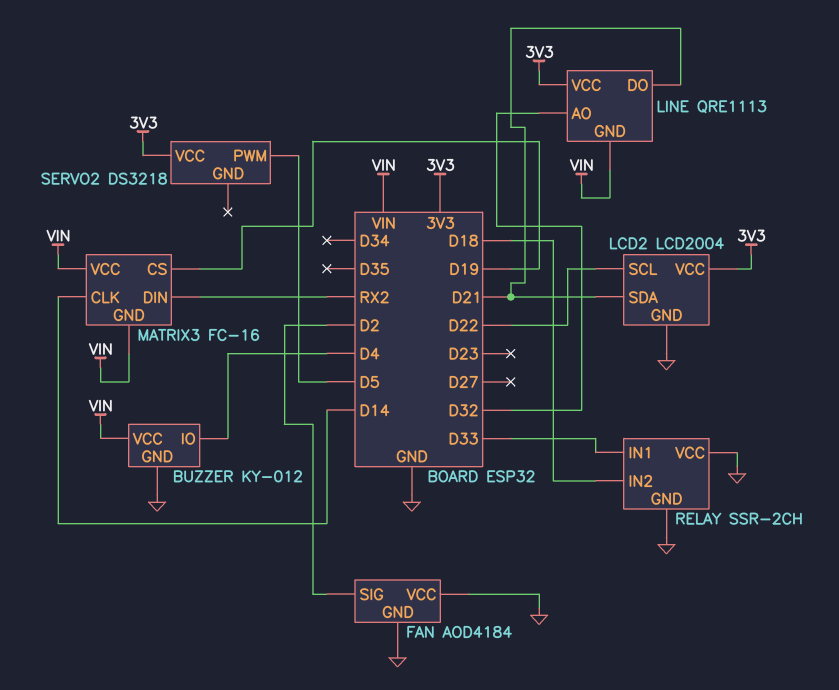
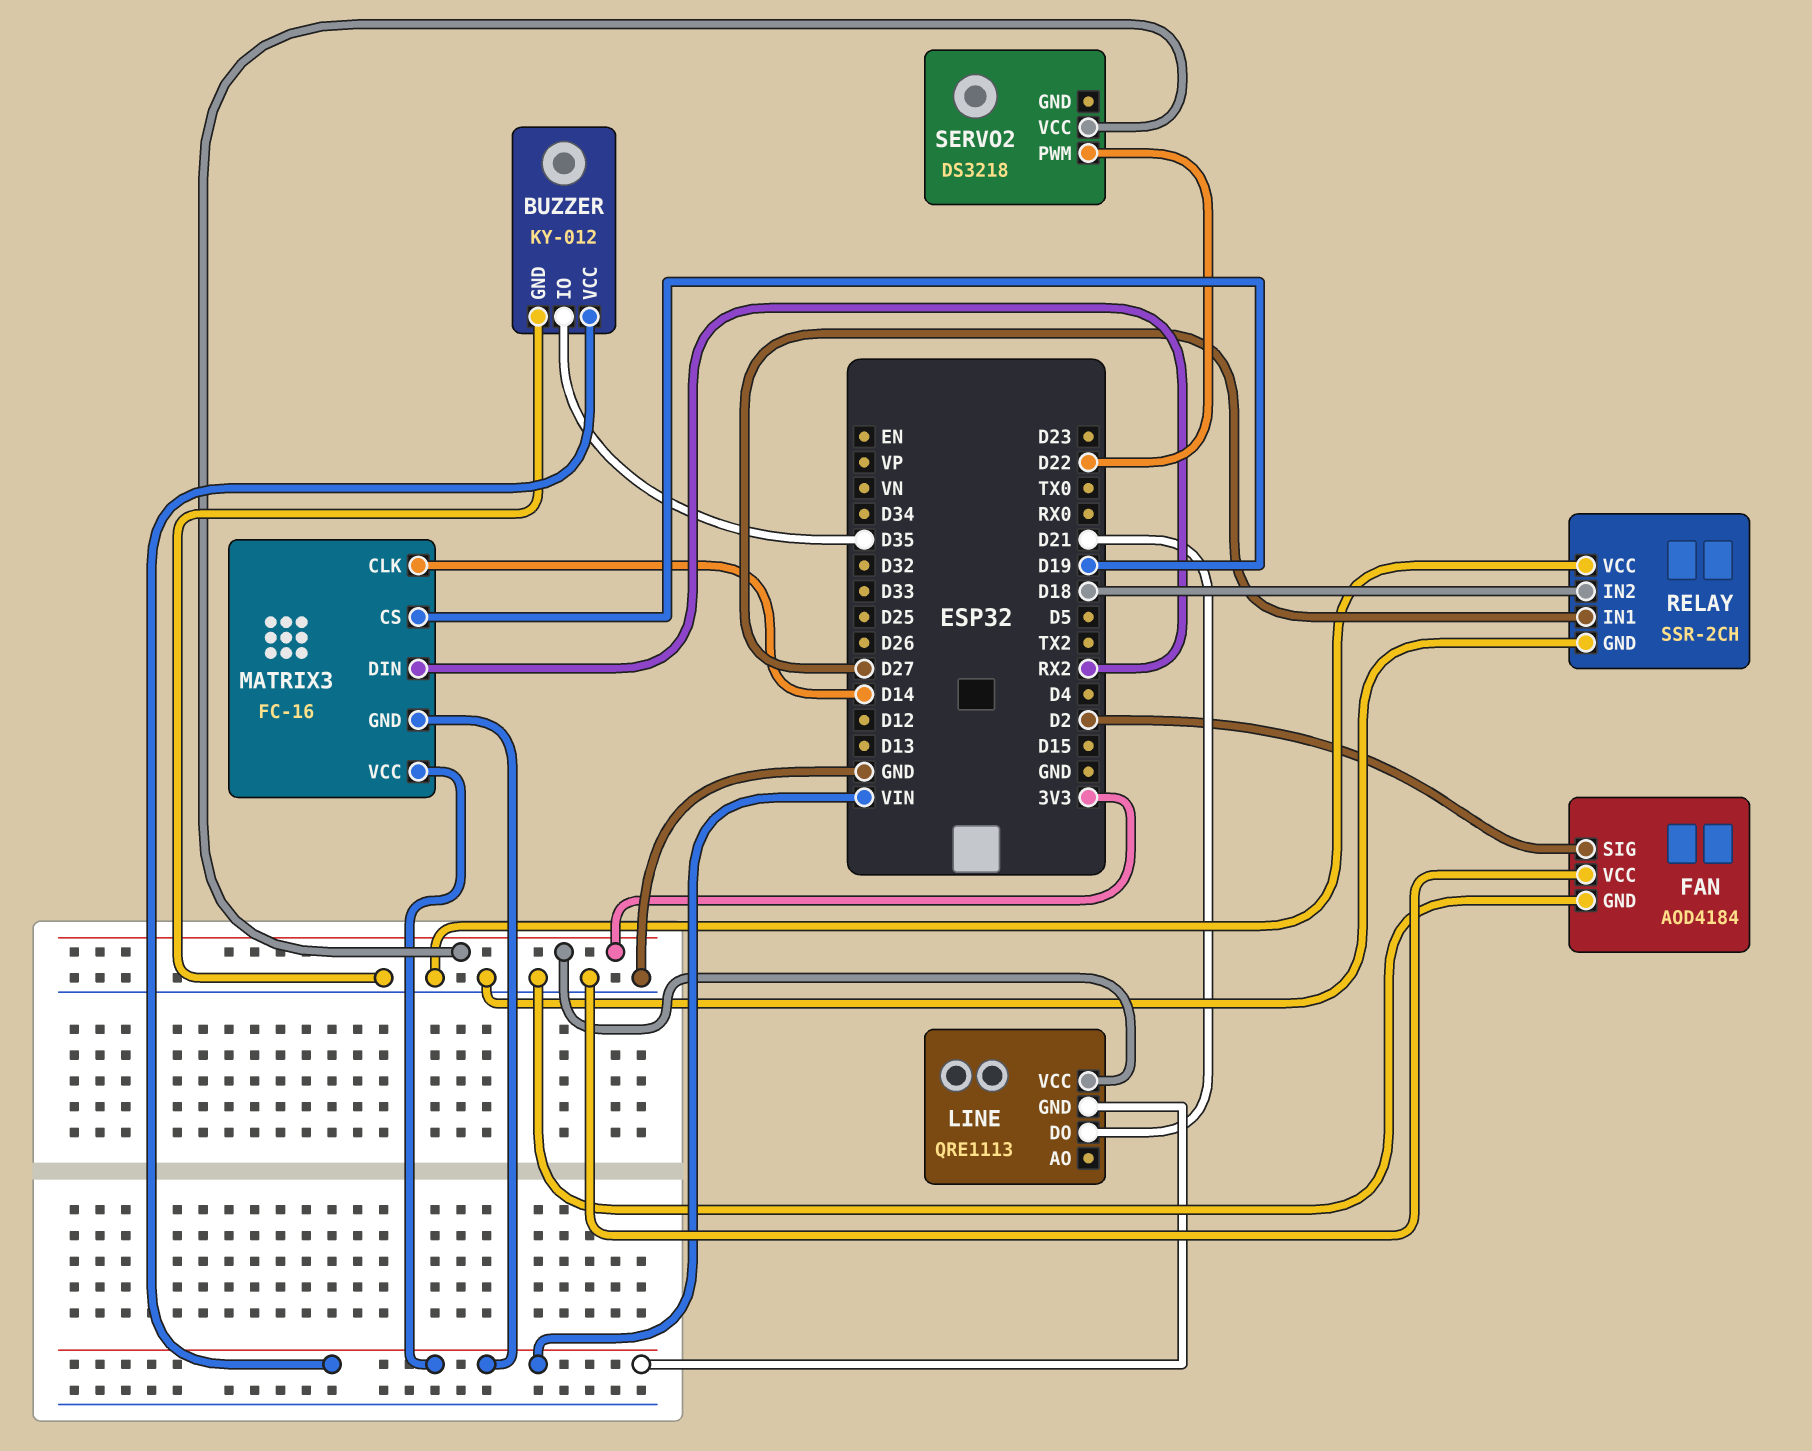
BUZZER pin IO: D4 -> D35
LCD2: LCD2004 -> none
LCD2 pin GND: GND -> none
LCD2 pin SCL: D22 -> none
LCD2 pin SDA: D21 -> none
LCD2 pin VCC: 3V3 -> none
LINE pin AO: D32 -> none
RELAY pin IN1: D33 -> D27
SERVO2 pin PWM: D5 -> D22

